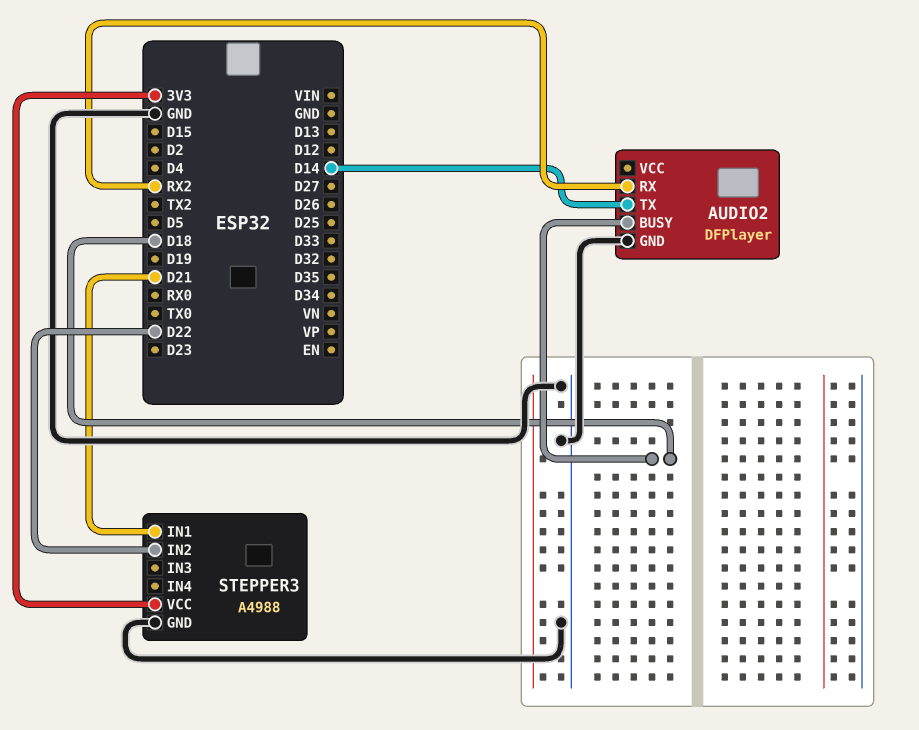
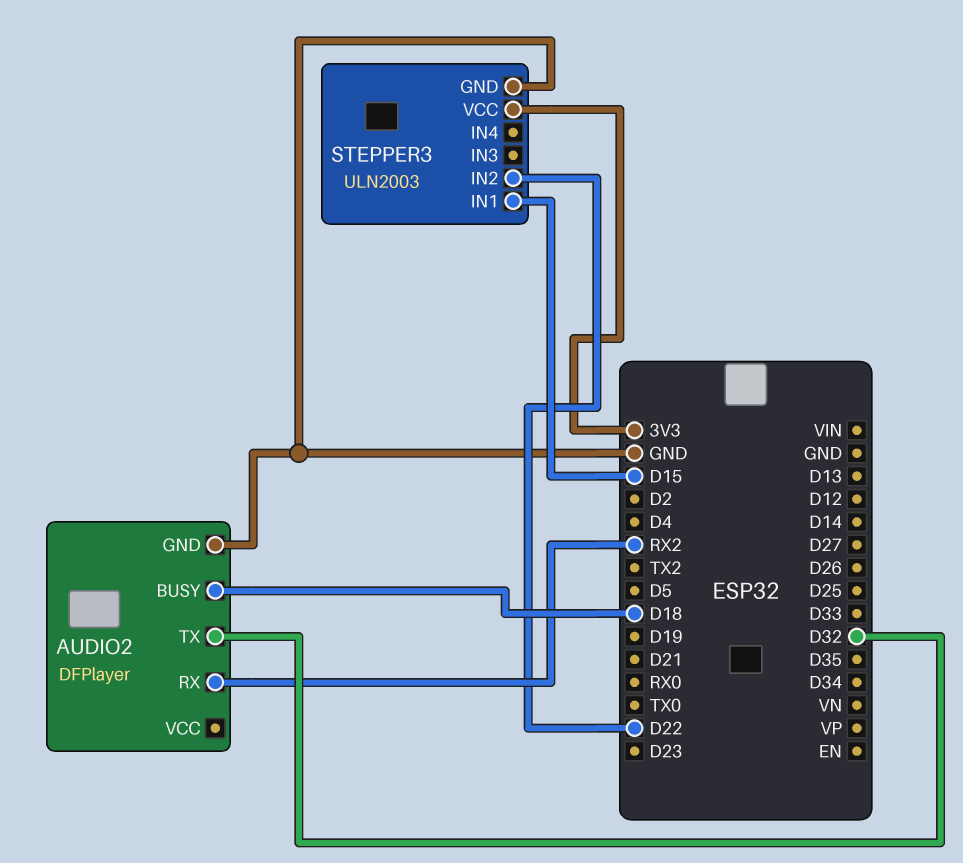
AUDIO2 pin TX: D14 -> D32
STEPPER3: A4988 -> ULN2003
STEPPER3 pin IN1: D21 -> D15

